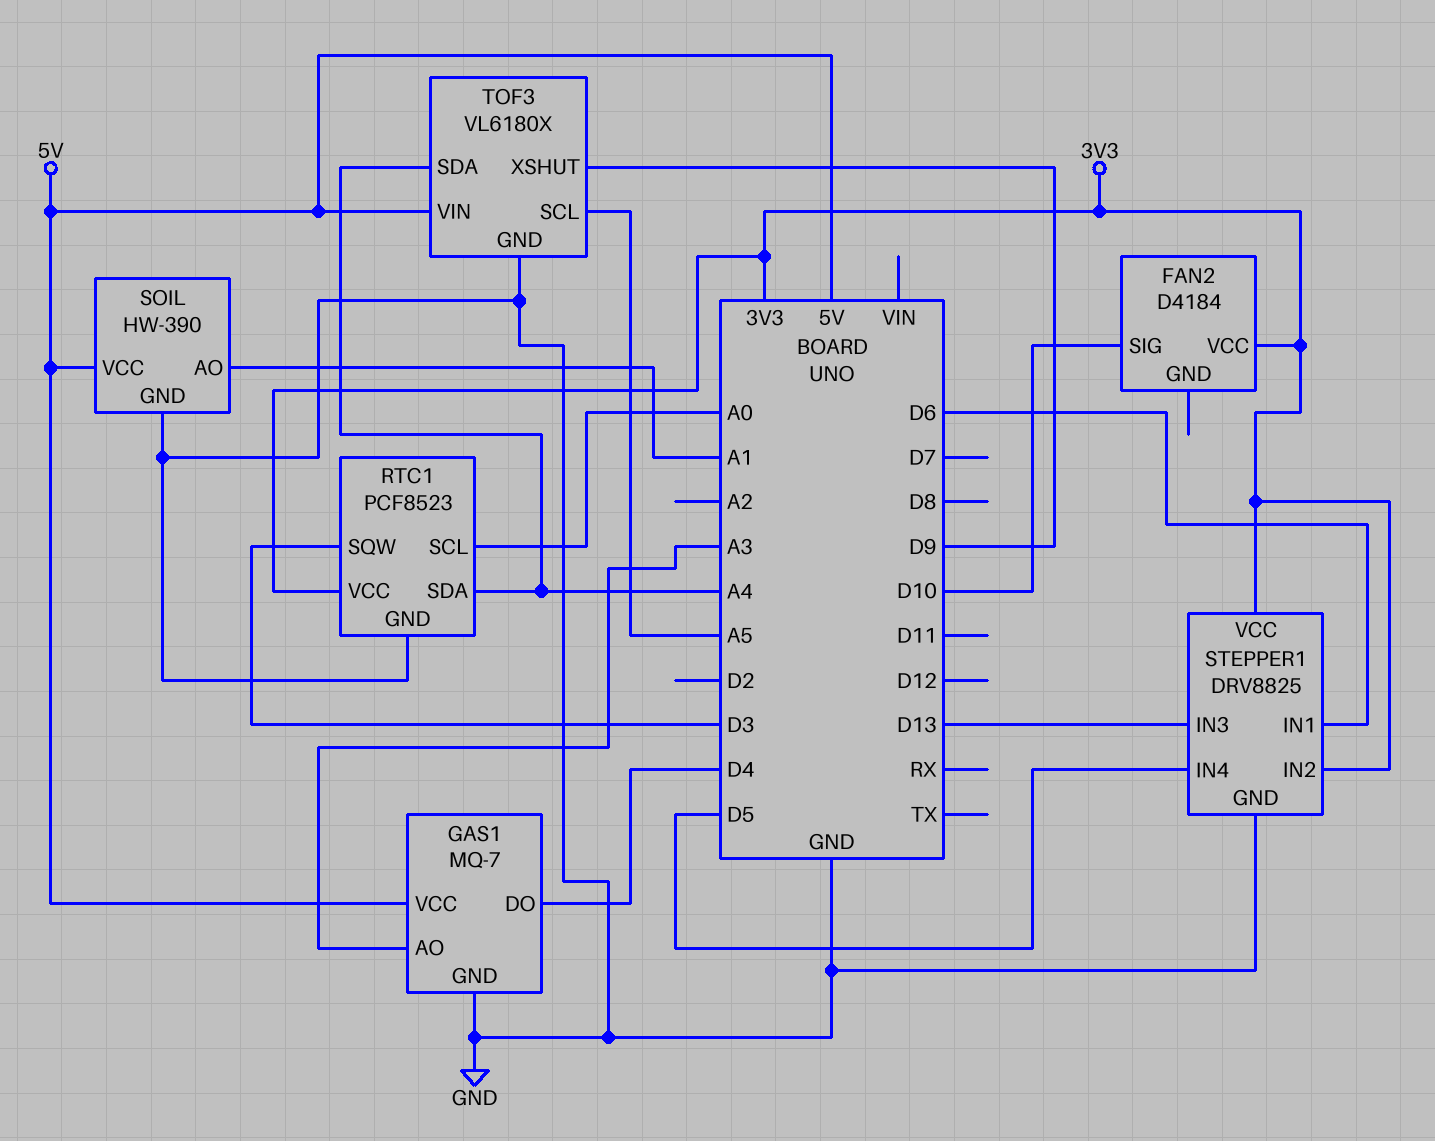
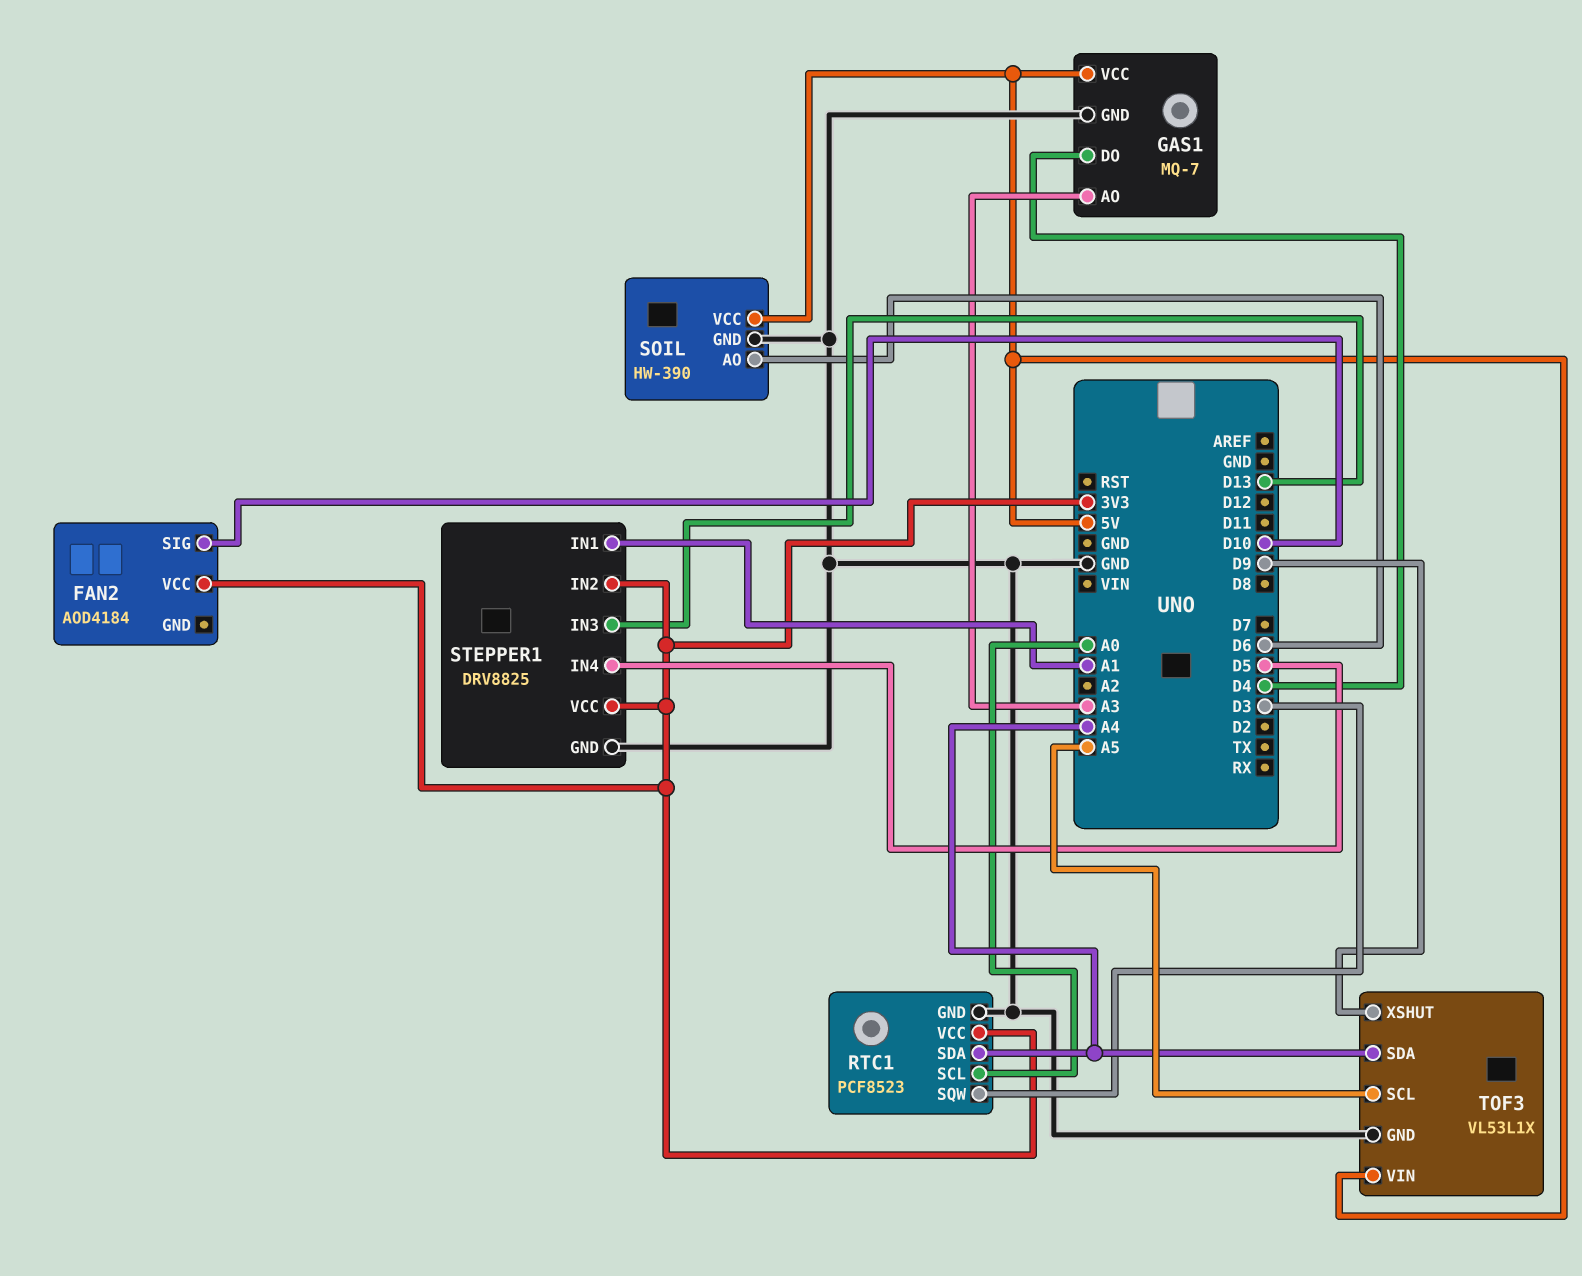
FAN2: D4184 -> AOD4184
SOIL pin AO: A1 -> D6
STEPPER1 pin IN1: D6 -> A1
TOF3: VL6180X -> VL53L1X

